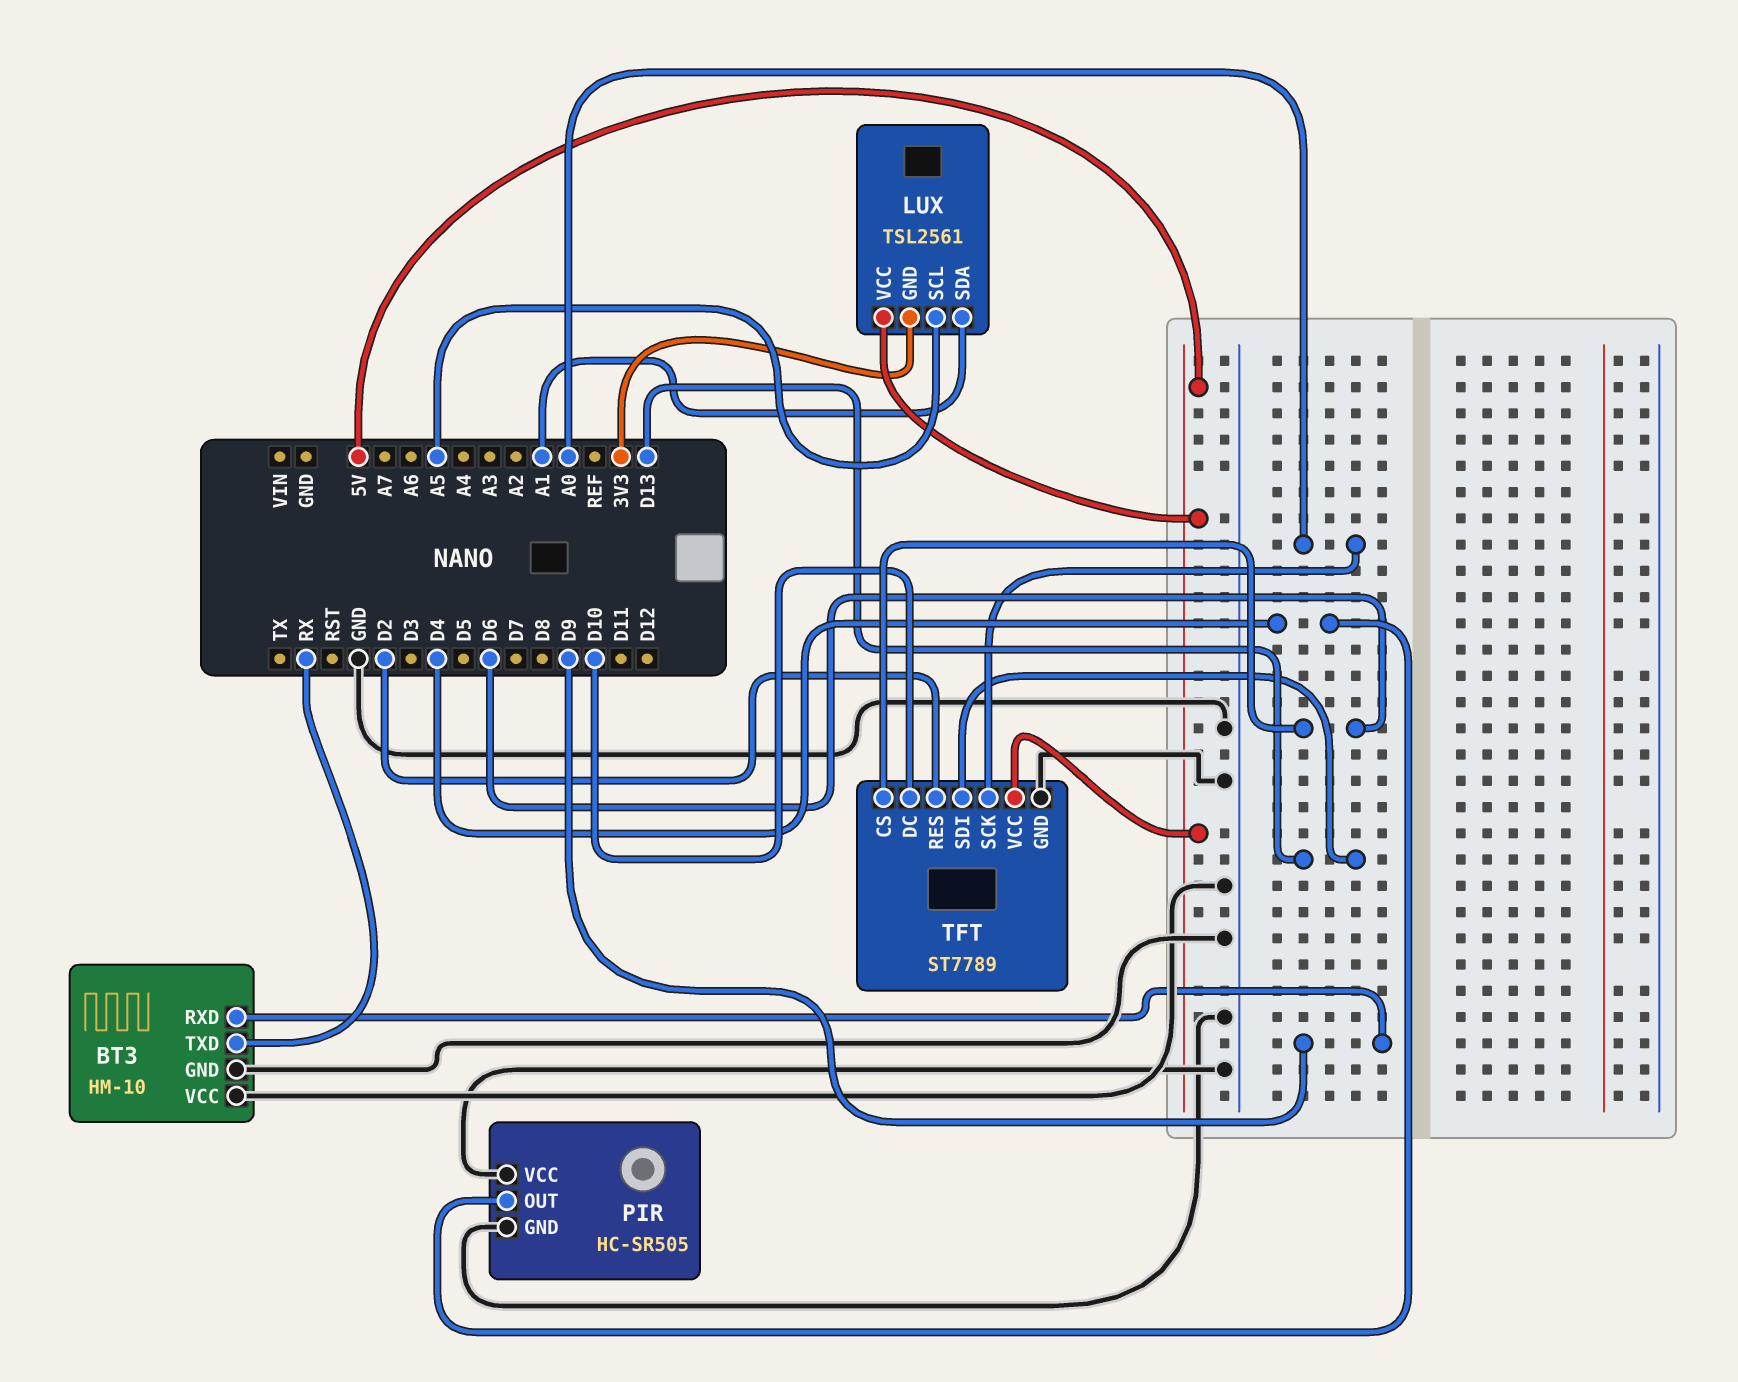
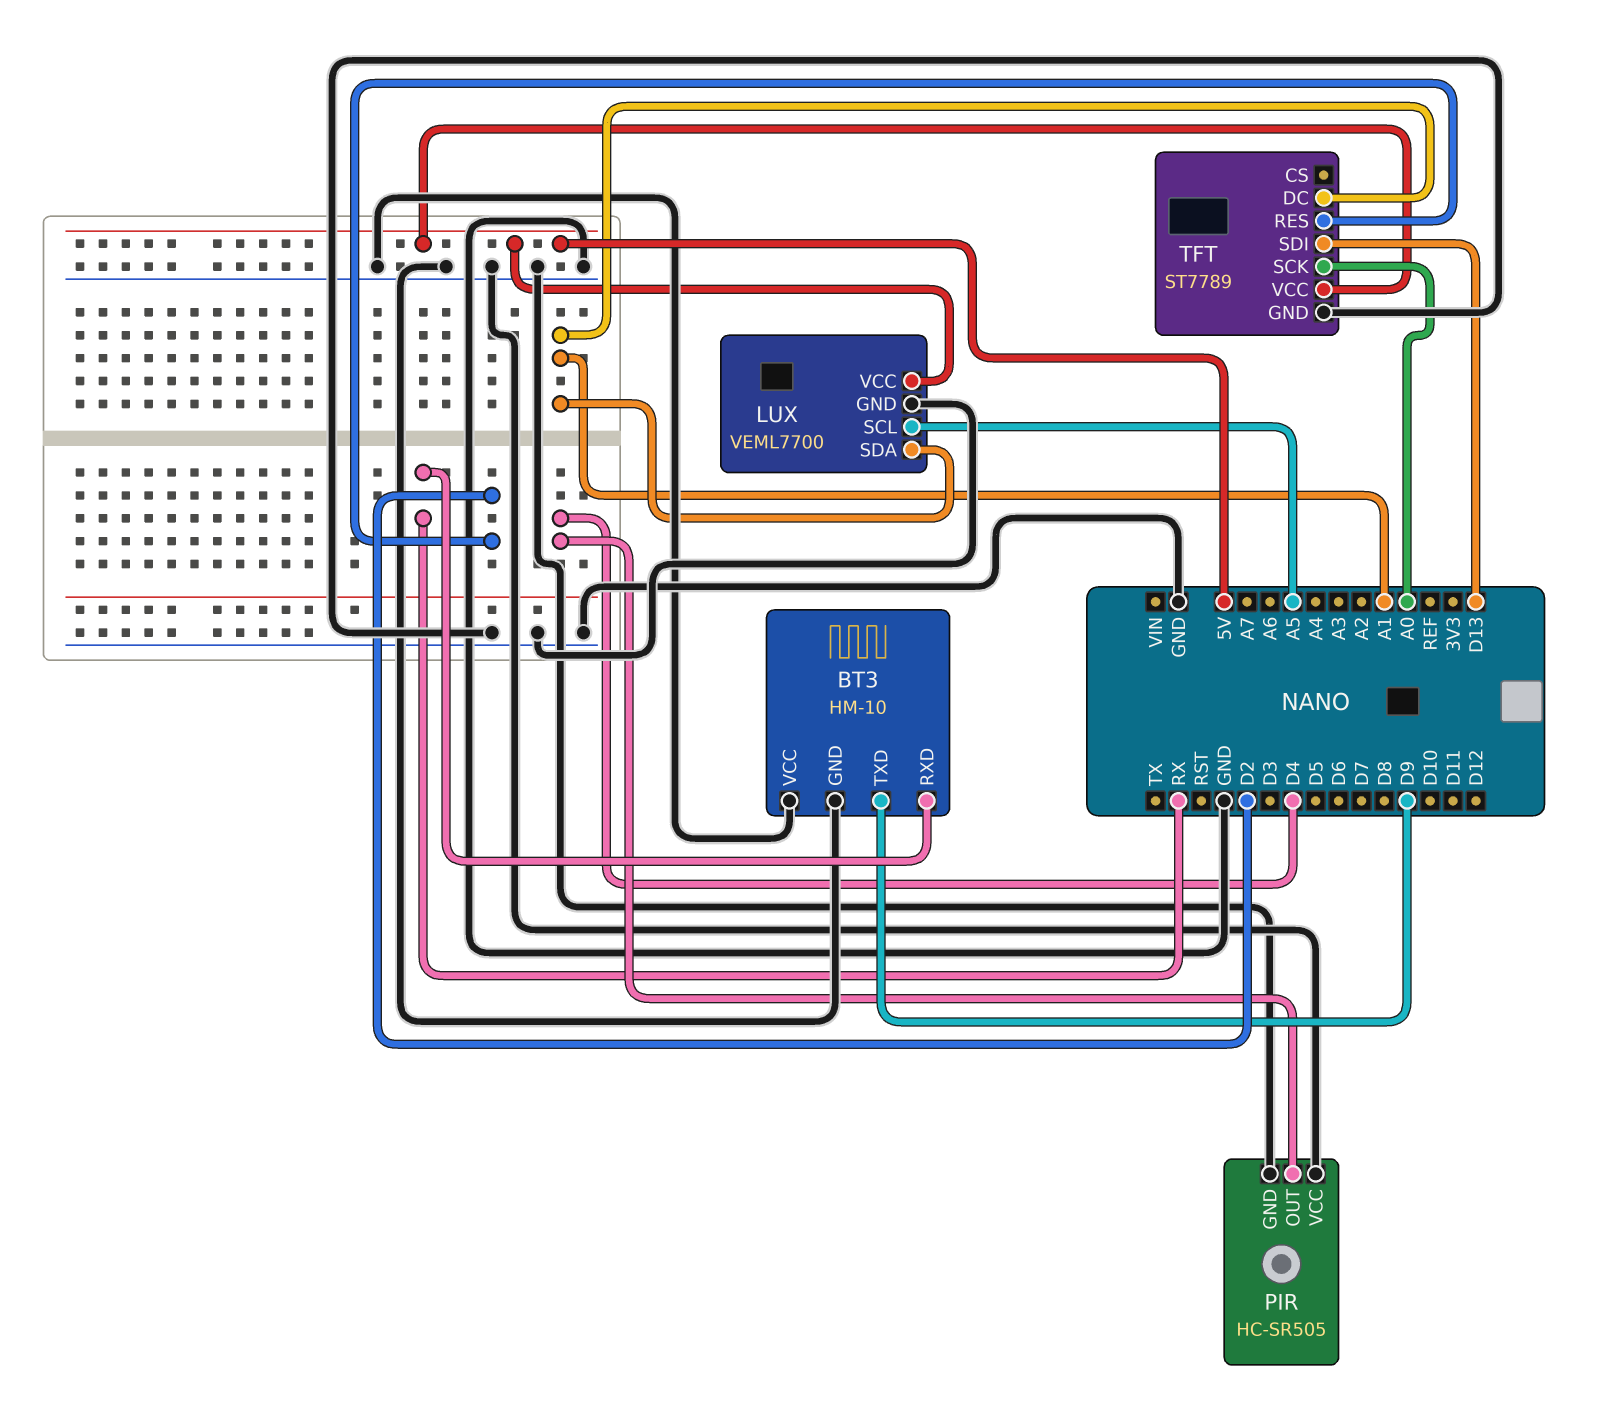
BT3 pin RXD: D9 -> RX
BT3 pin TXD: RX -> D9
LUX: TSL2561 -> VEML7700
LUX pin GND: 3V3 -> GND
TFT pin CS: D6 -> none
TFT pin DC: D10 -> A1

